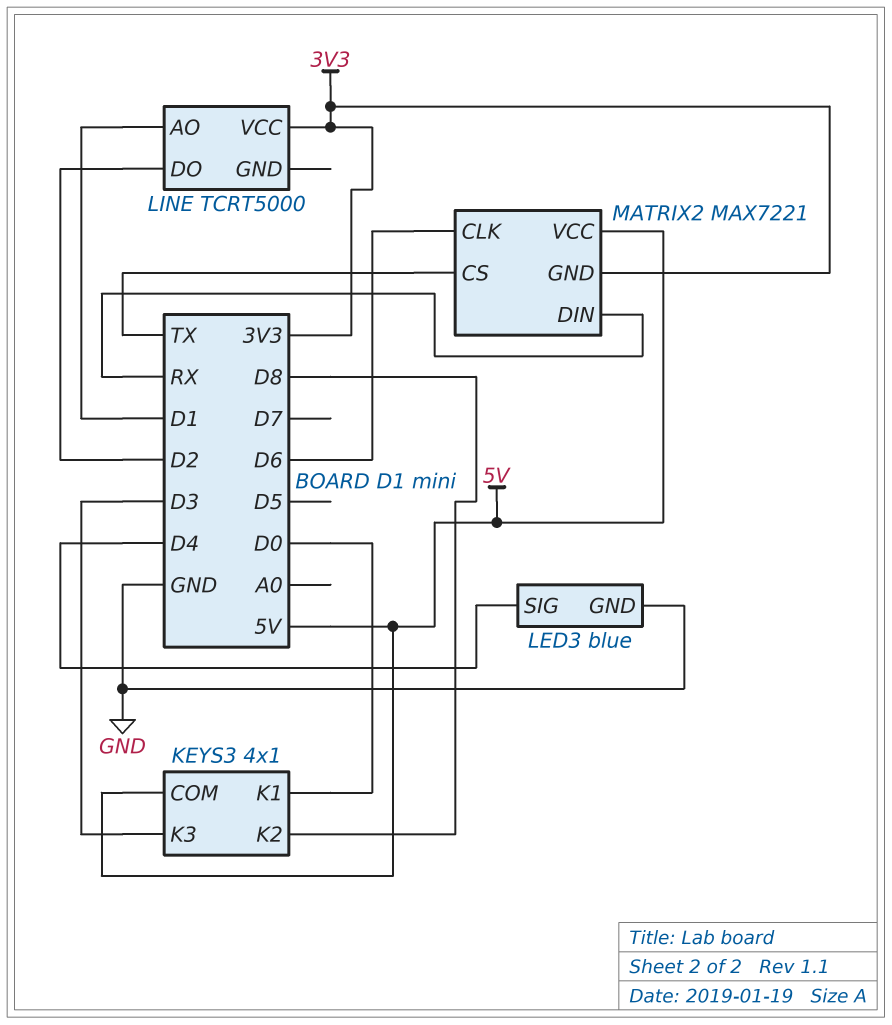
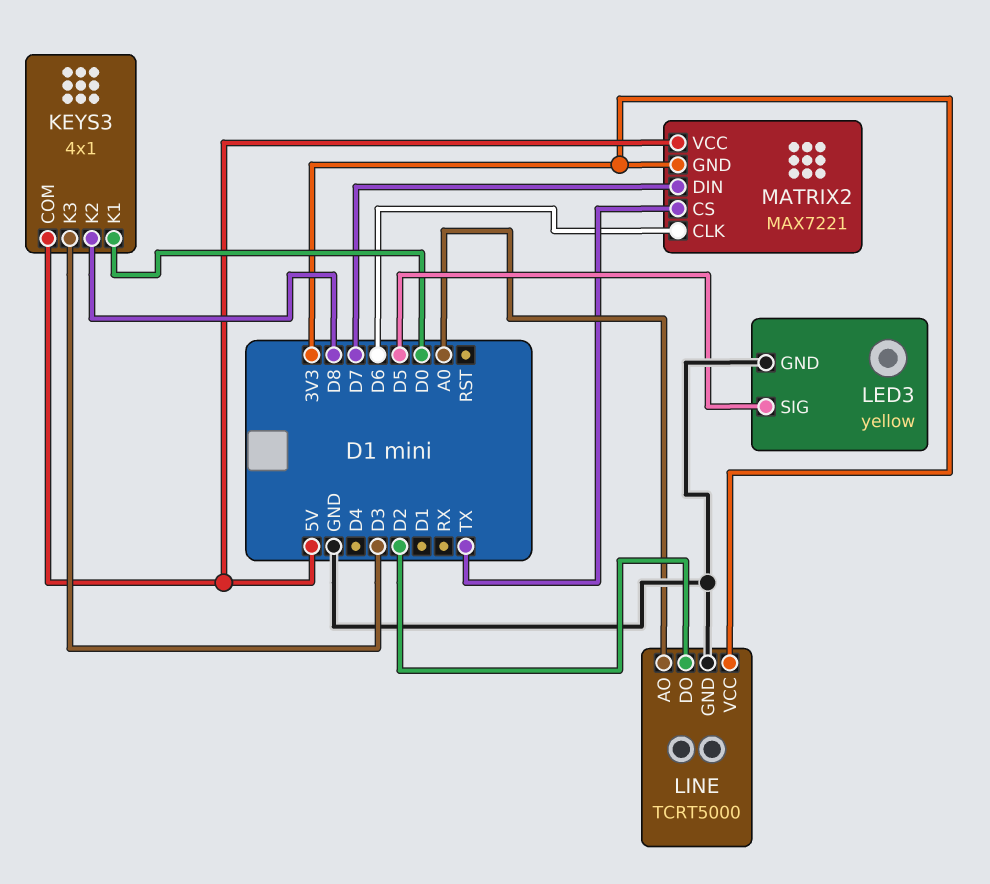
LED3: blue -> yellow
LED3 pin SIG: D4 -> D5
LINE pin AO: D1 -> A0
LINE pin GND: none -> GND
MATRIX2 pin DIN: RX -> D7

